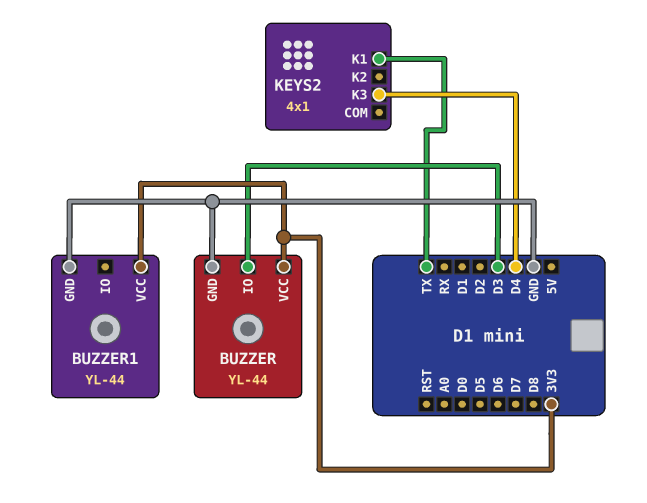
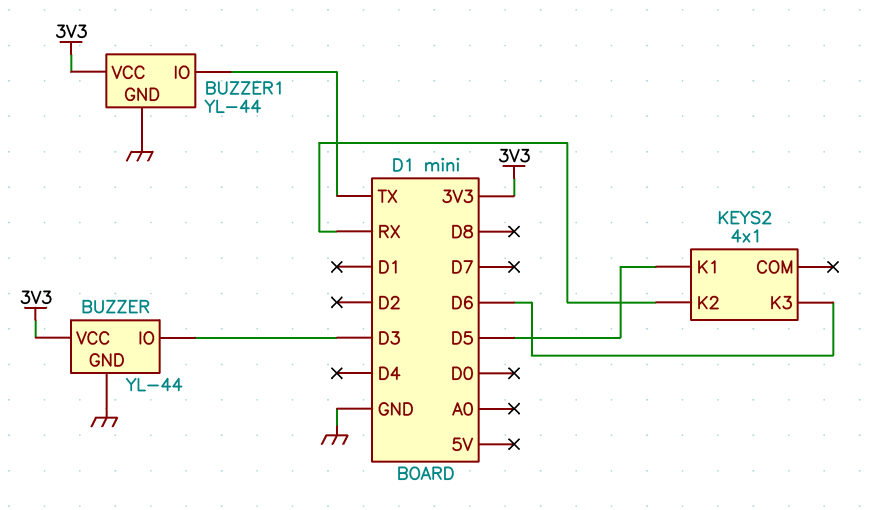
BUZZER1 pin IO: none -> TX
KEYS2 pin K1: TX -> D5
KEYS2 pin K2: none -> RX
KEYS2 pin K3: D4 -> D6

